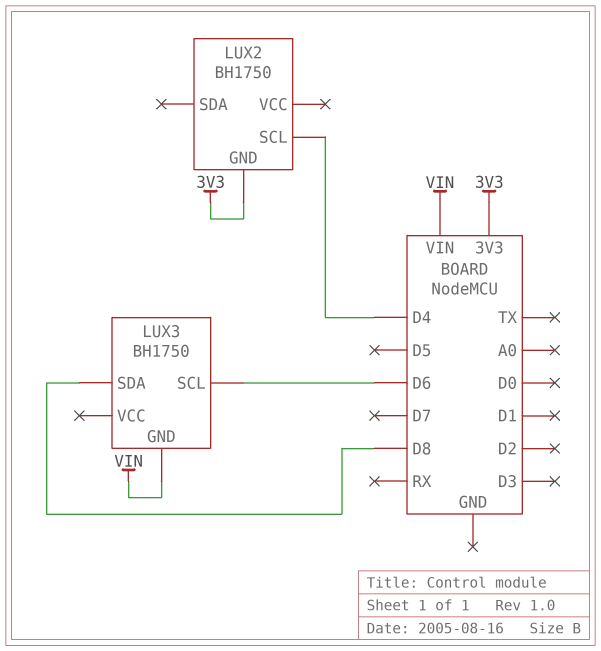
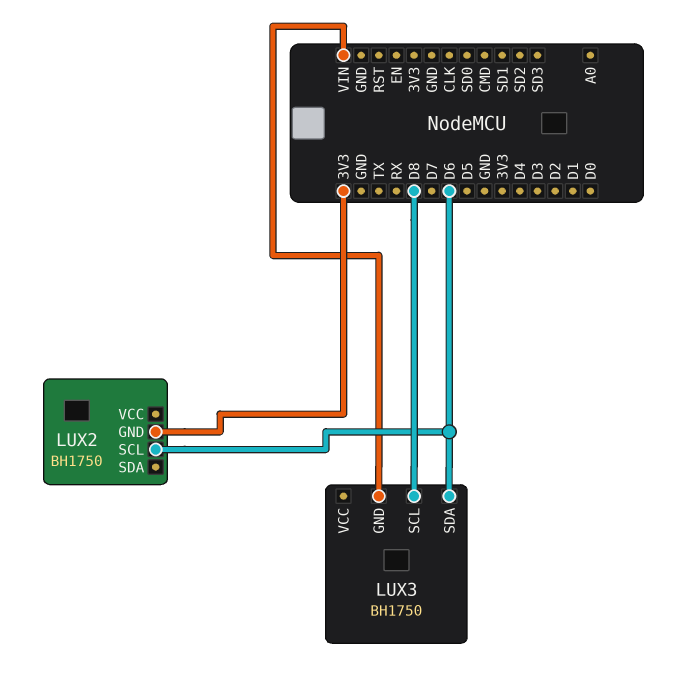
LUX2 pin SCL: D4 -> D6
LUX3 pin SCL: D6 -> D8
LUX3 pin SDA: D8 -> D6

